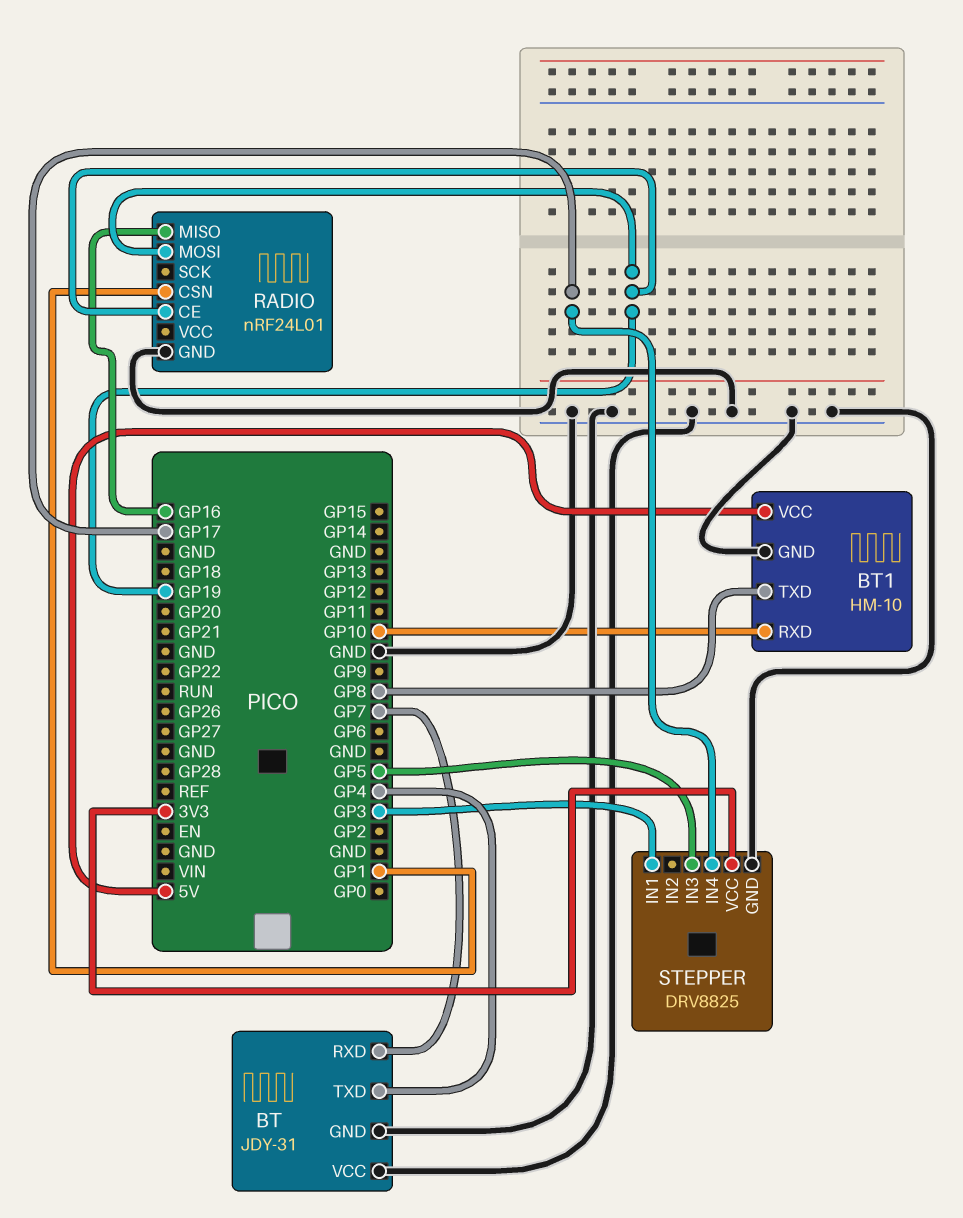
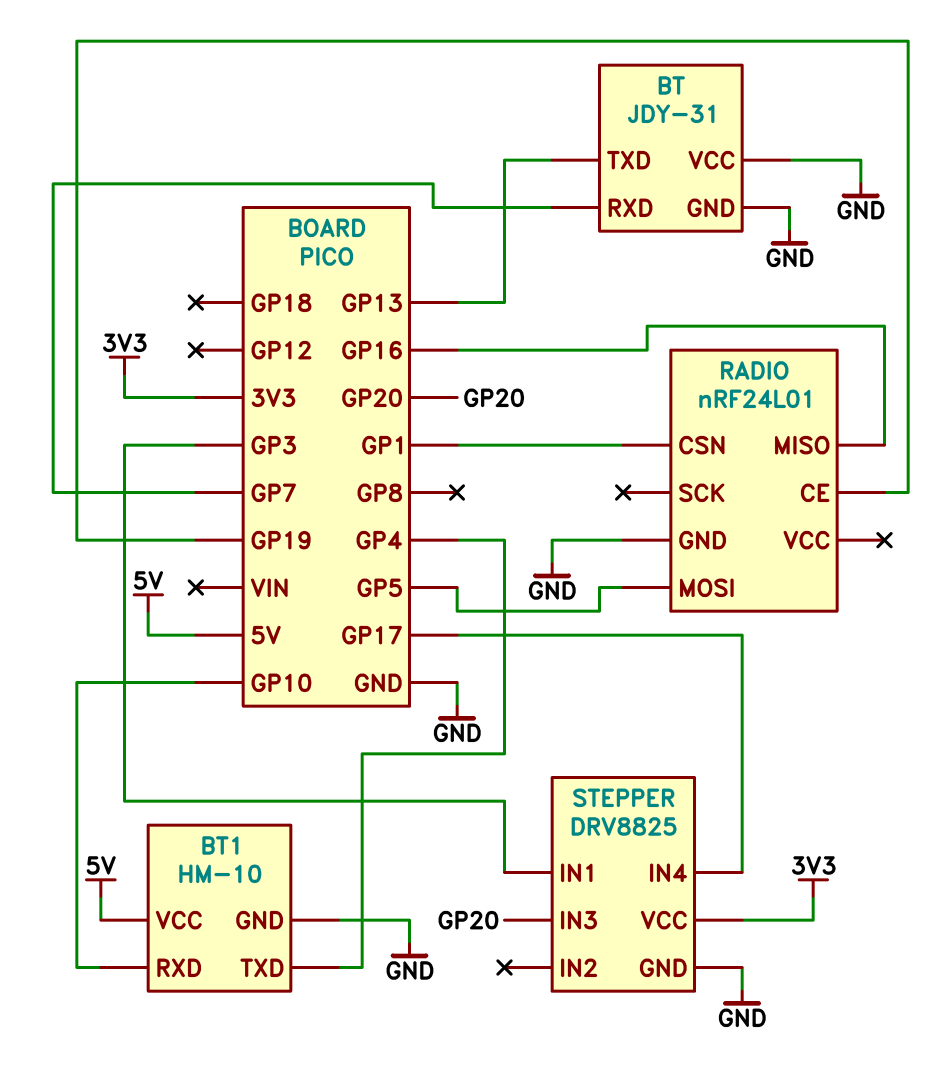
BT pin TXD: GP4 -> GP13
BT1 pin TXD: GP8 -> GP4
RADIO pin MOSI: GP19 -> GP5
STEPPER pin IN3: GP5 -> GP20

